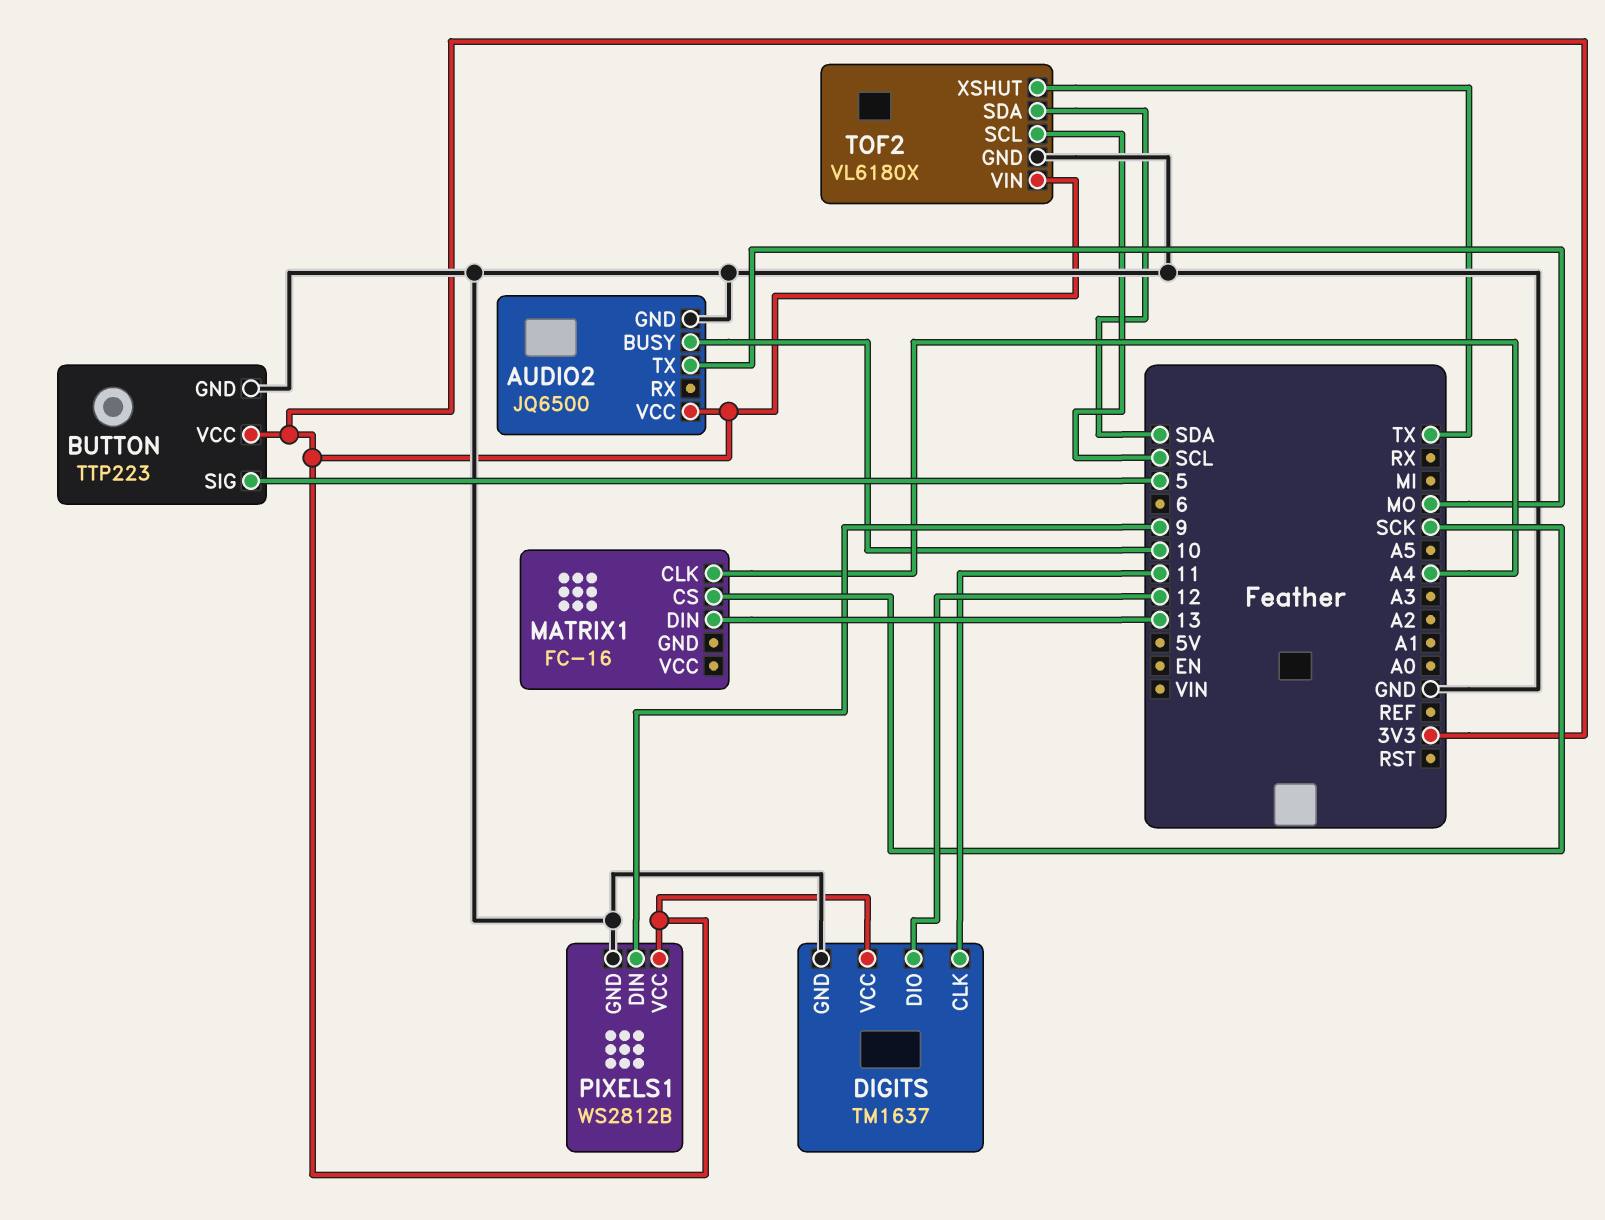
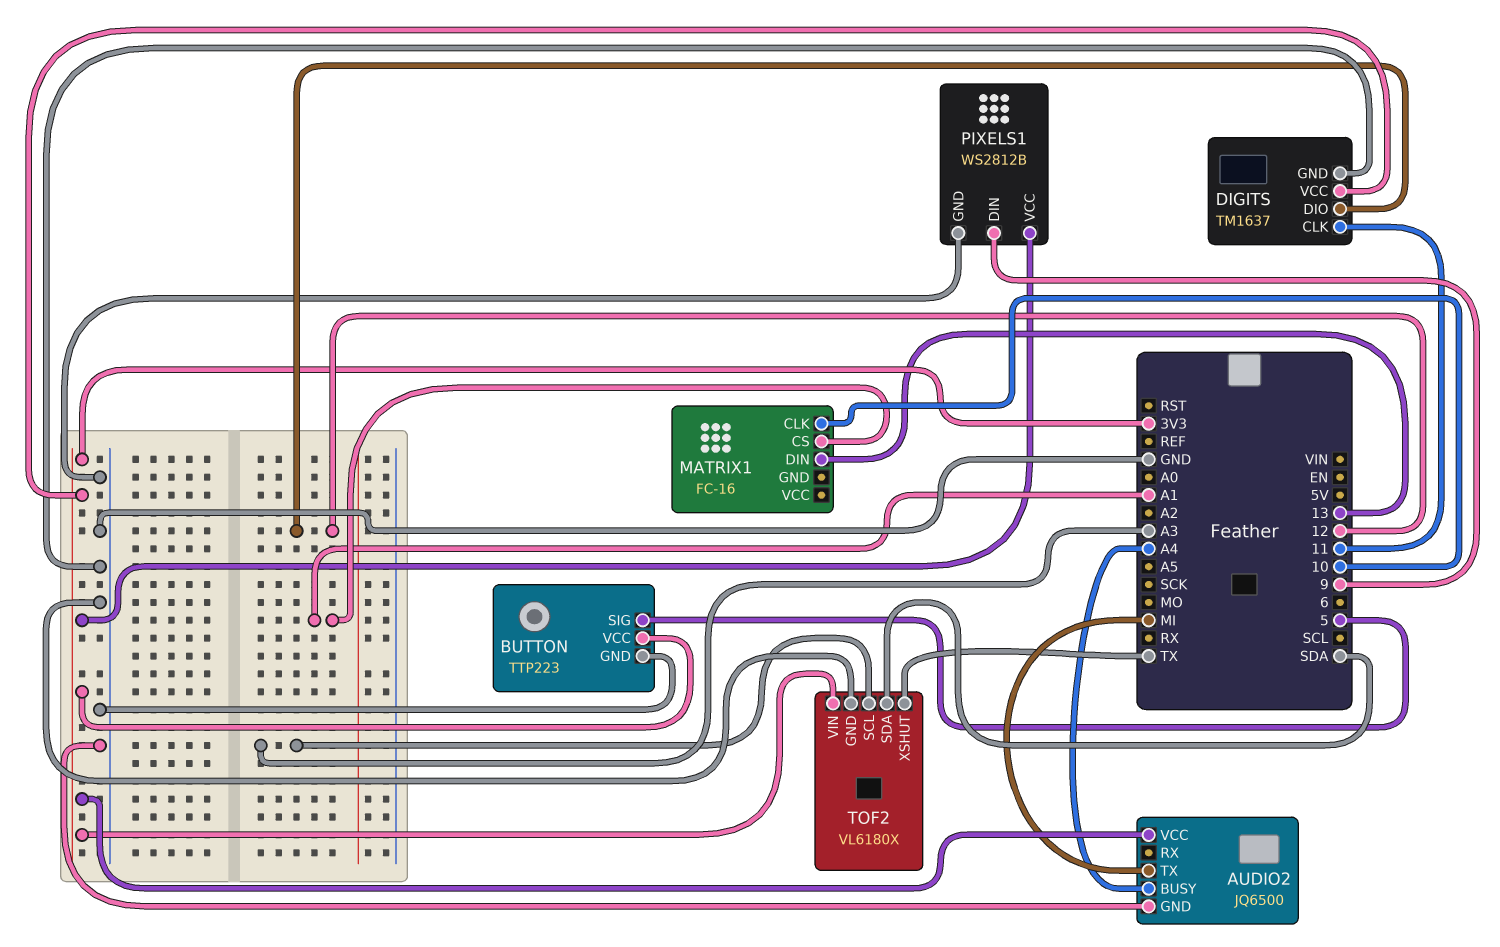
AUDIO2 pin BUSY: 10 -> A4
AUDIO2 pin TX: MO -> MI
MATRIX1 pin CLK: A4 -> 10
MATRIX1 pin CS: SCK -> A1
TOF2 pin SCL: SCL -> A3

